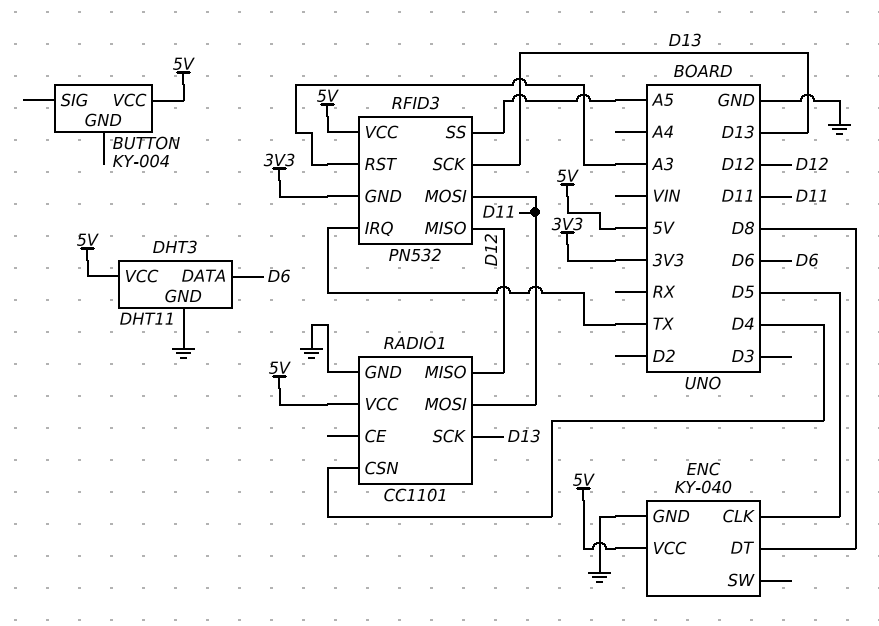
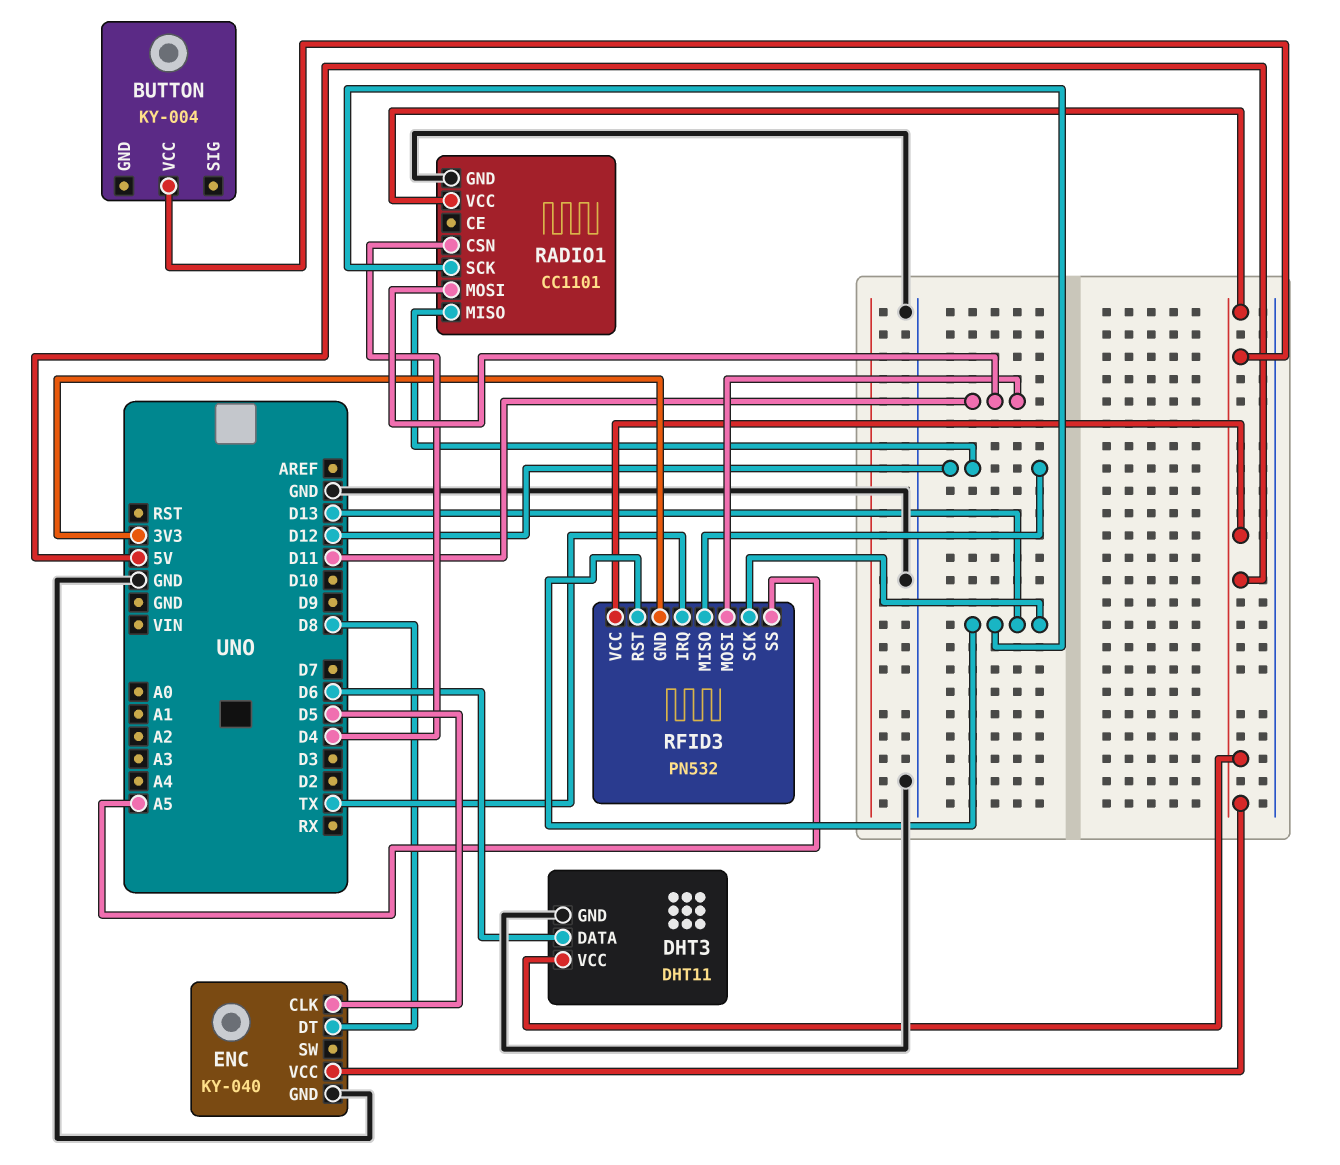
RFID3 pin RST: A3 -> D13

